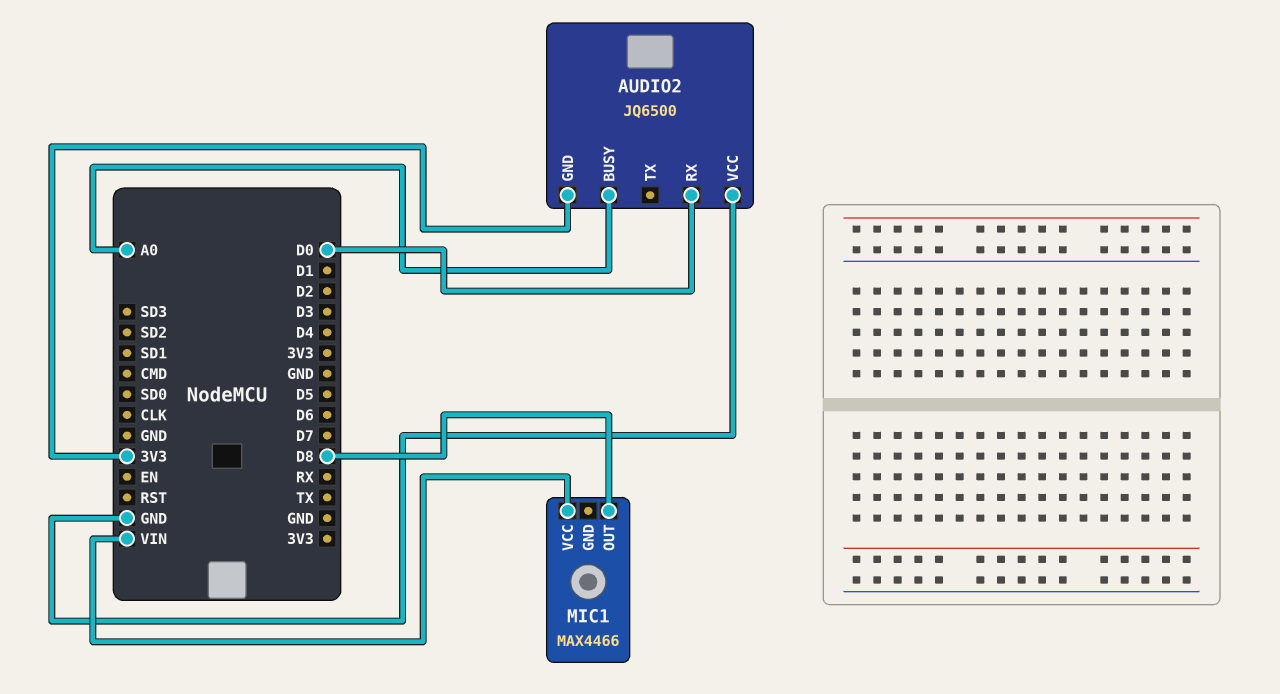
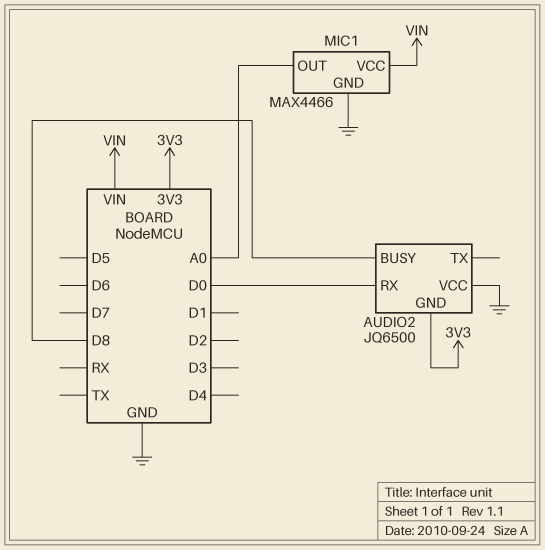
AUDIO2 pin BUSY: A0 -> D8
MIC1 pin GND: none -> GND
MIC1 pin OUT: D8 -> A0

